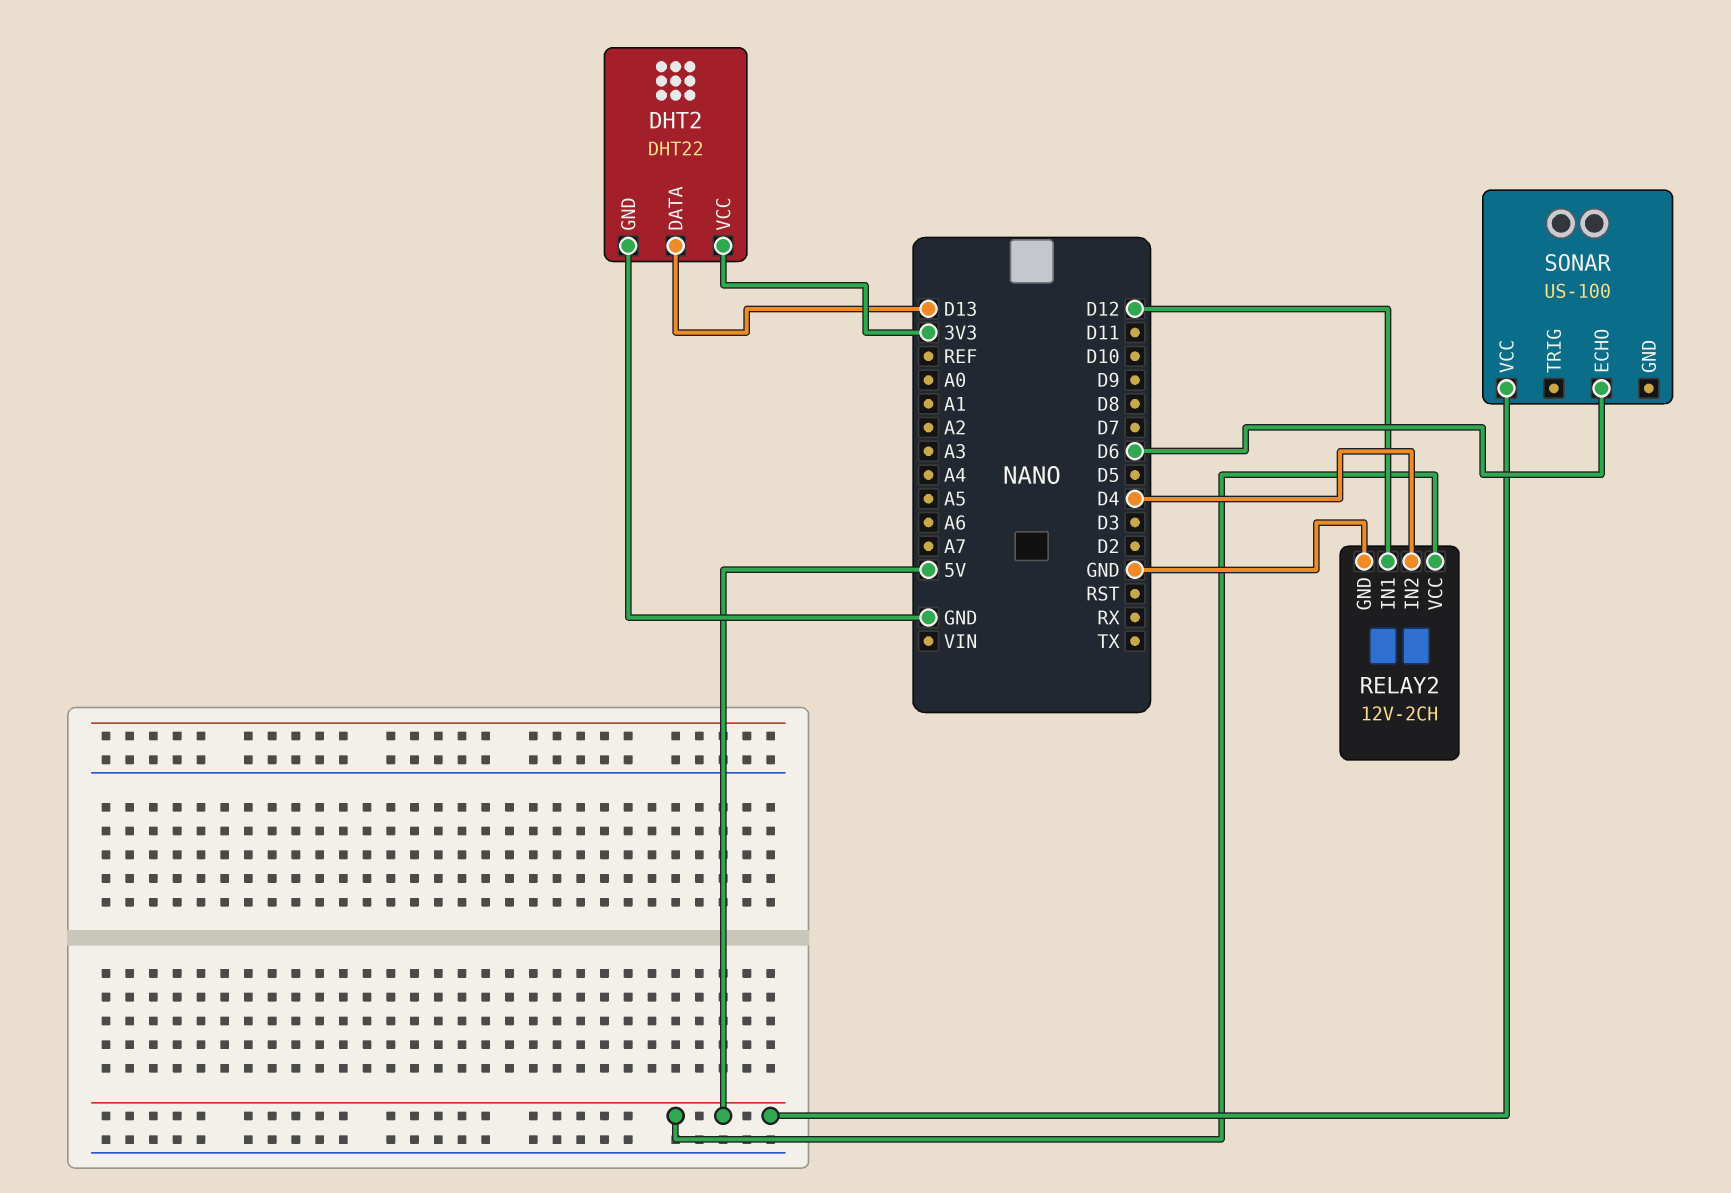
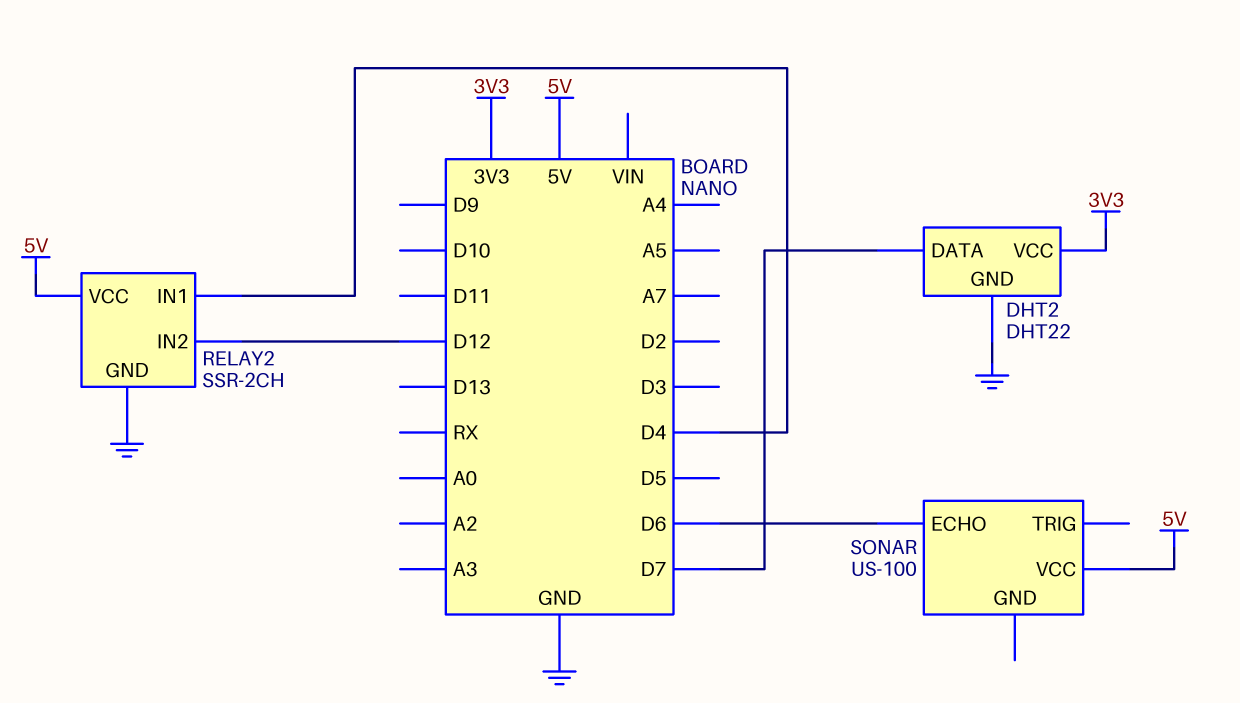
DHT2 pin DATA: D13 -> D7
RELAY2: 12V-2CH -> SSR-2CH
RELAY2 pin IN1: D12 -> D4
RELAY2 pin IN2: D4 -> D12

